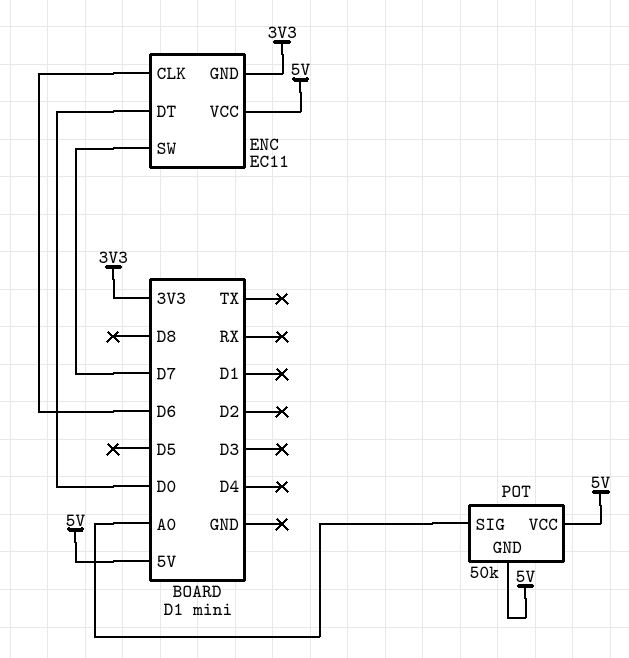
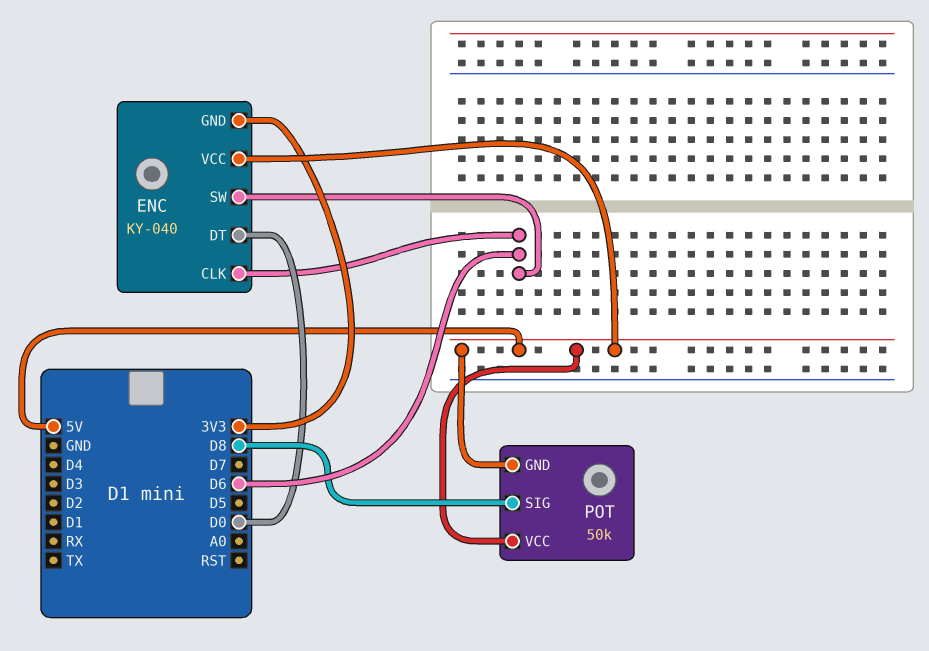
ENC: EC11 -> KY-040
ENC pin SW: D7 -> D6
POT pin SIG: A0 -> D8

